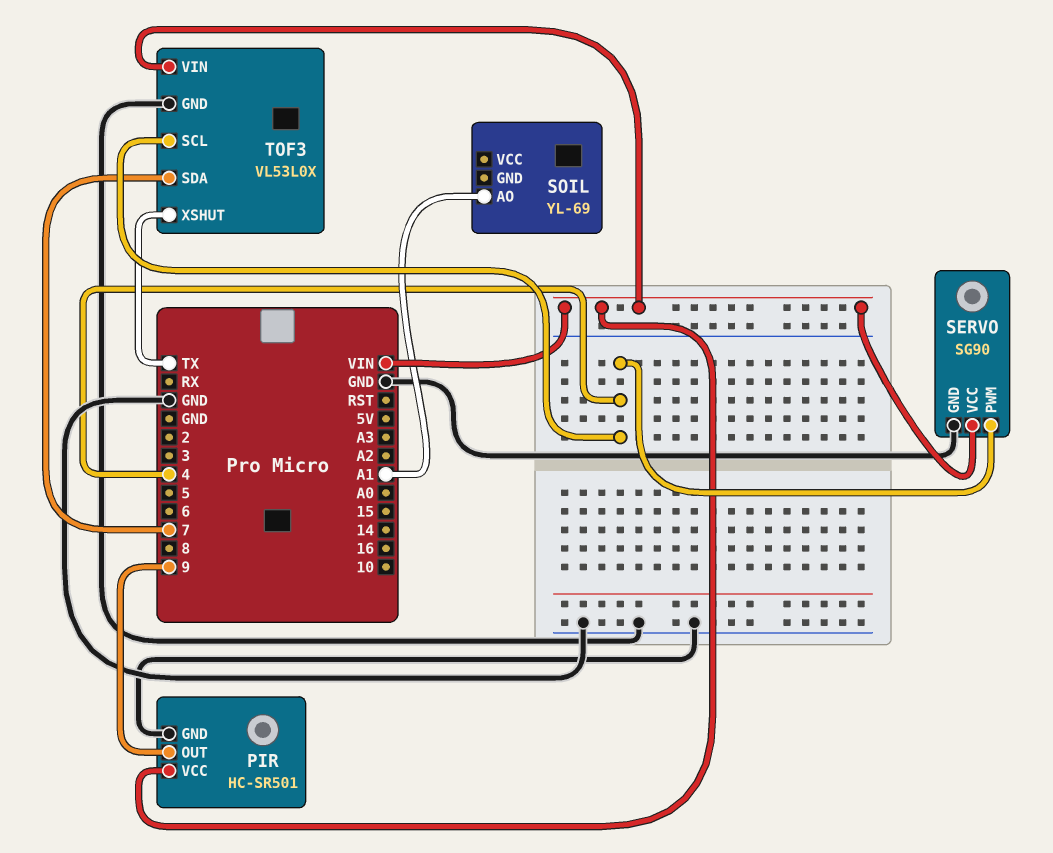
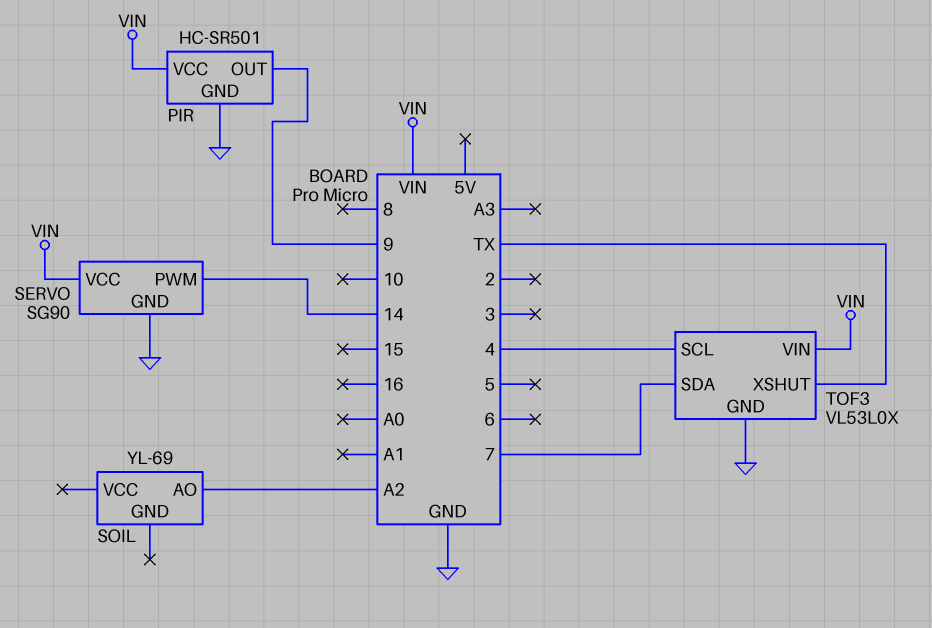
SERVO pin PWM: 4 -> 14
SOIL pin AO: A1 -> A2

